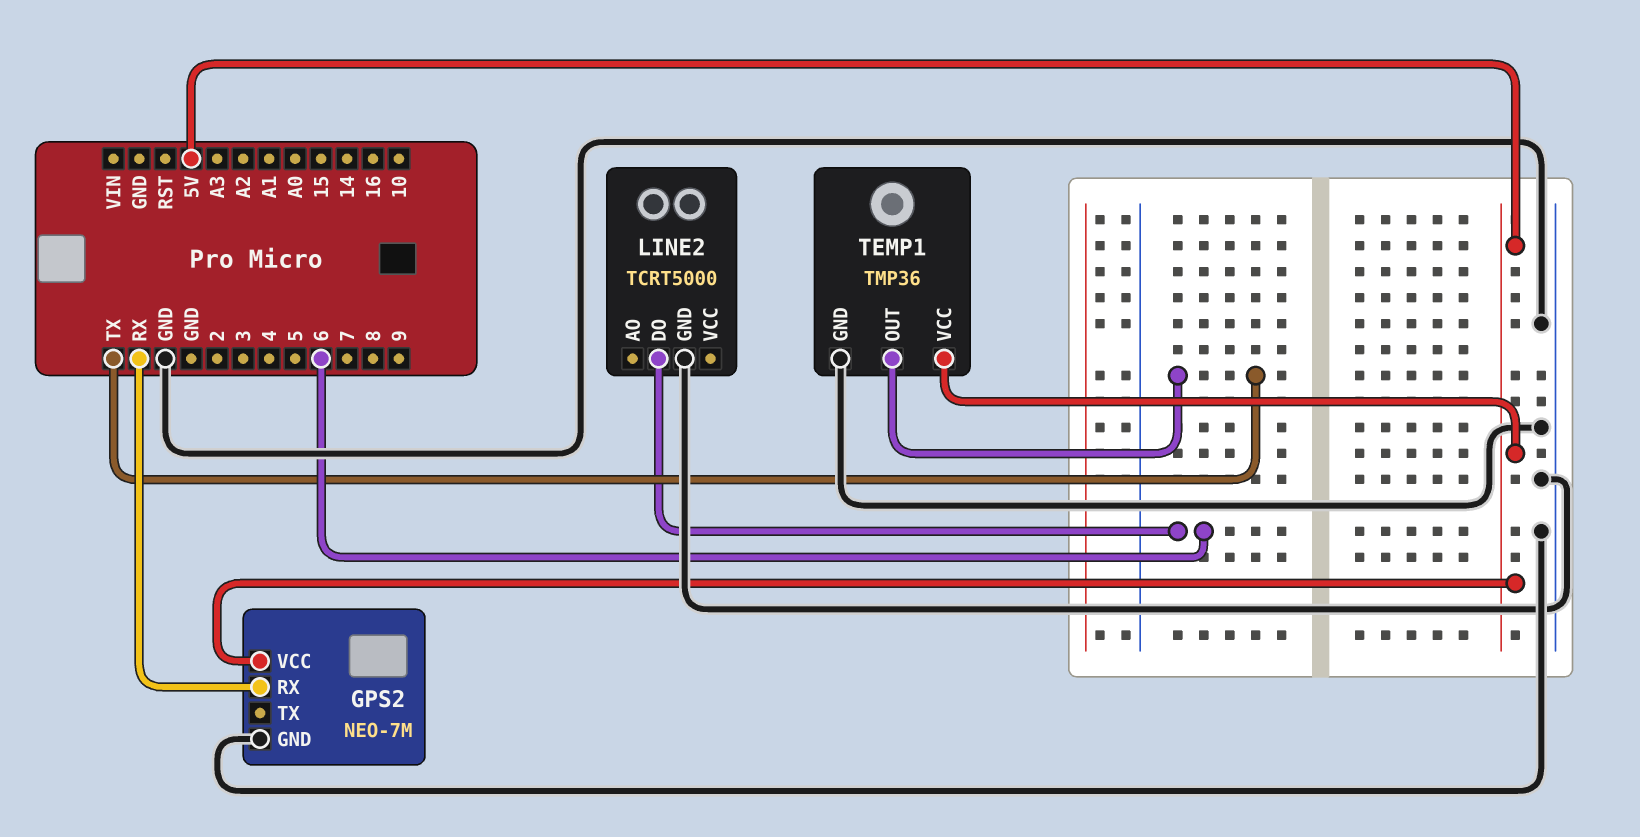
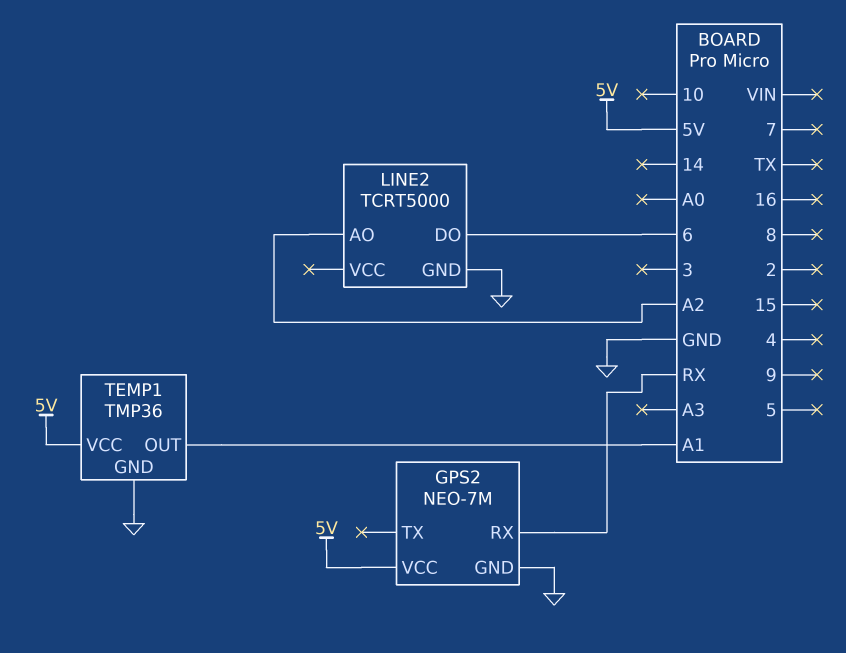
LINE2 pin AO: none -> A2
TEMP1 pin OUT: TX -> A1

